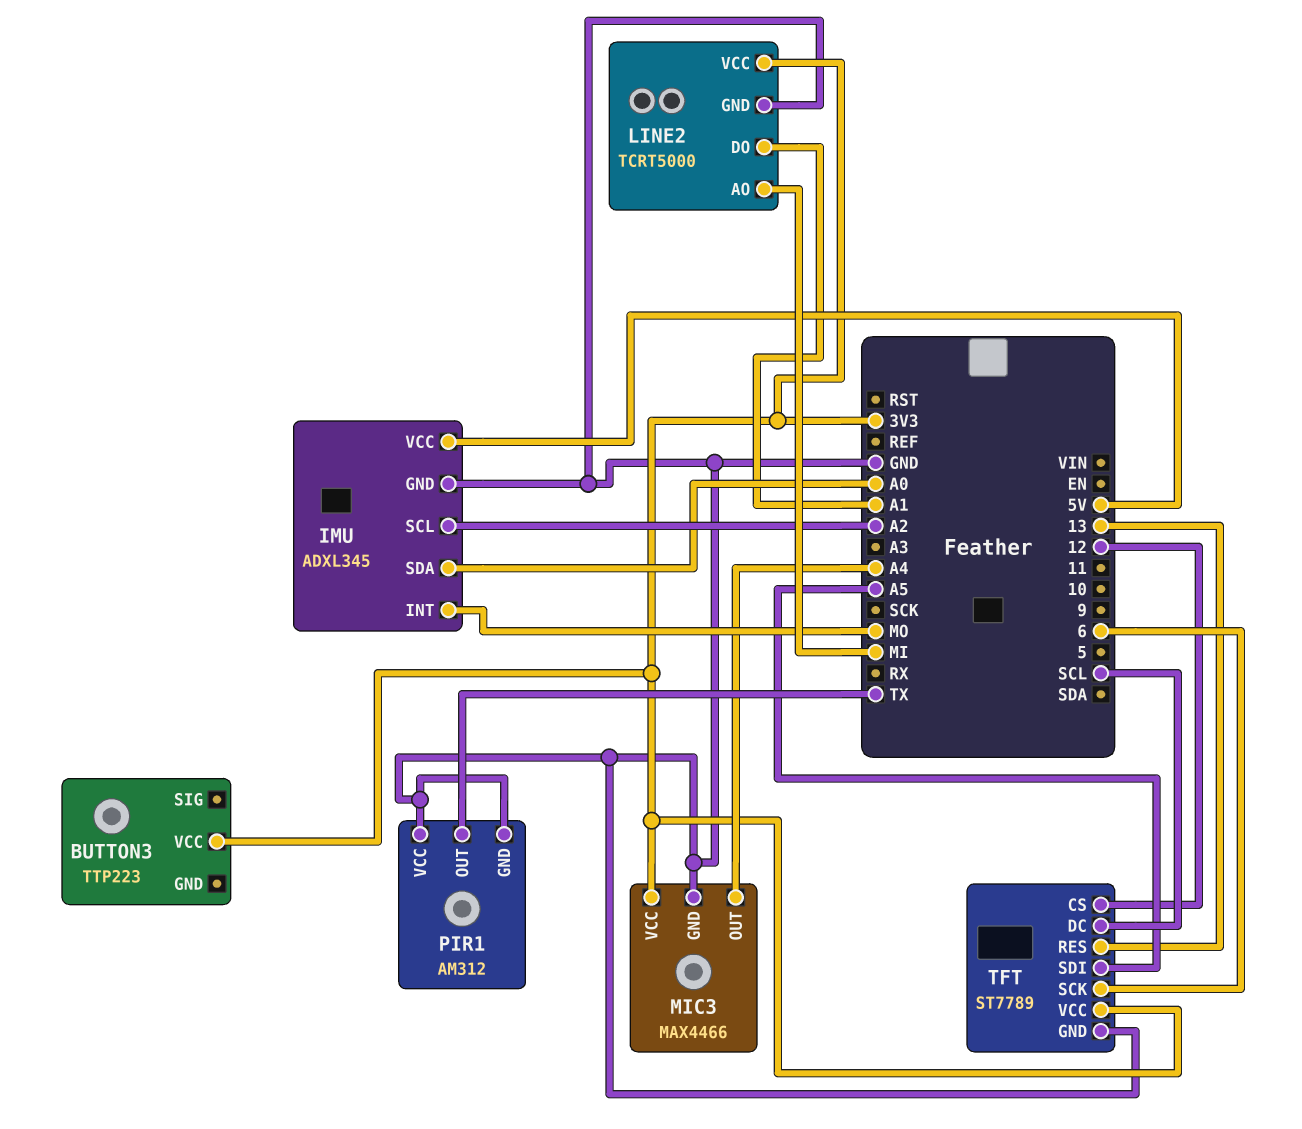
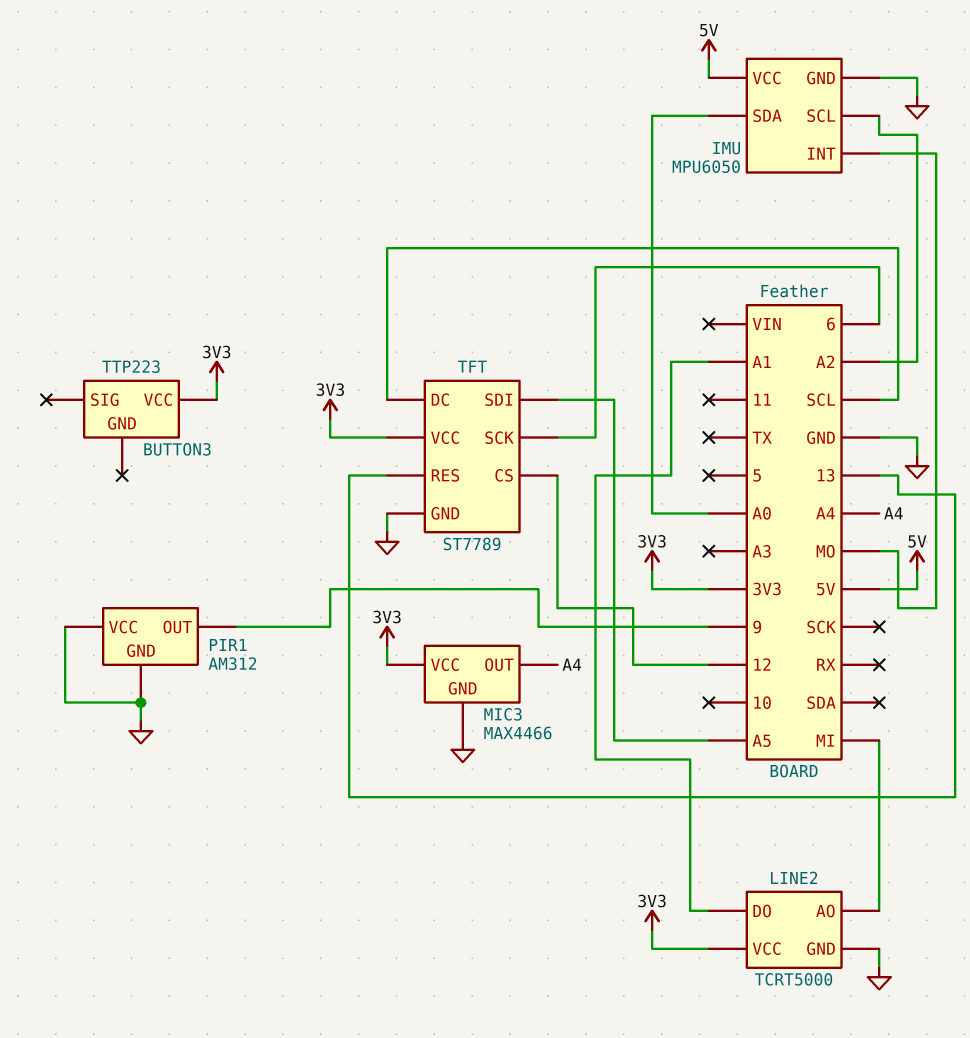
IMU: ADXL345 -> MPU6050
PIR1 pin OUT: TX -> 9

